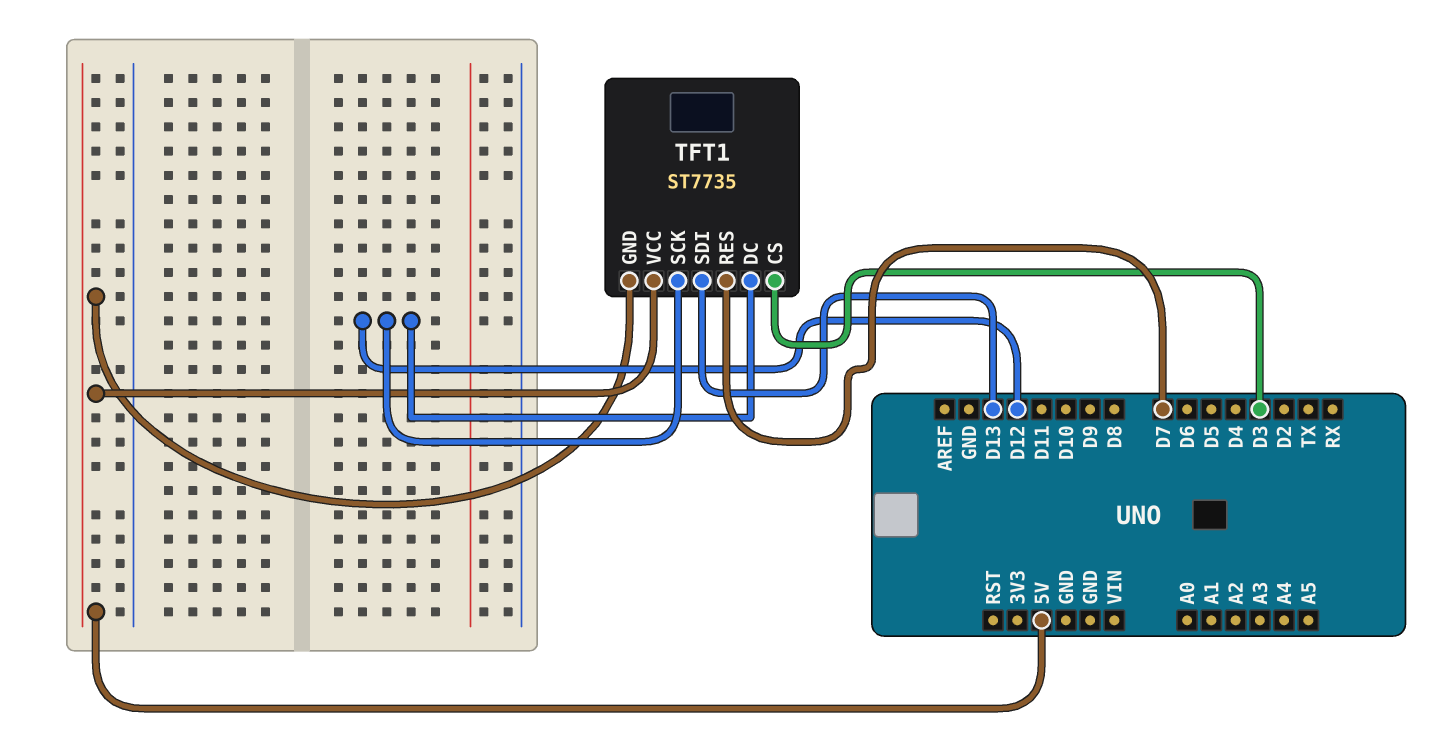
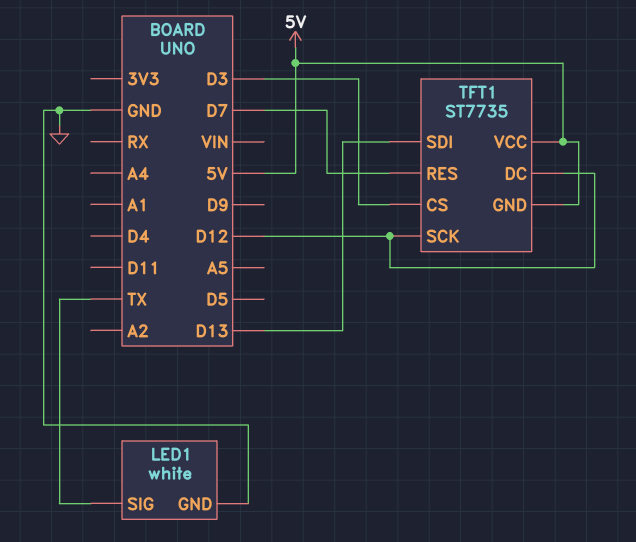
LED1: none -> white
LED1 pin GND: none -> GND
LED1 pin SIG: none -> TX

